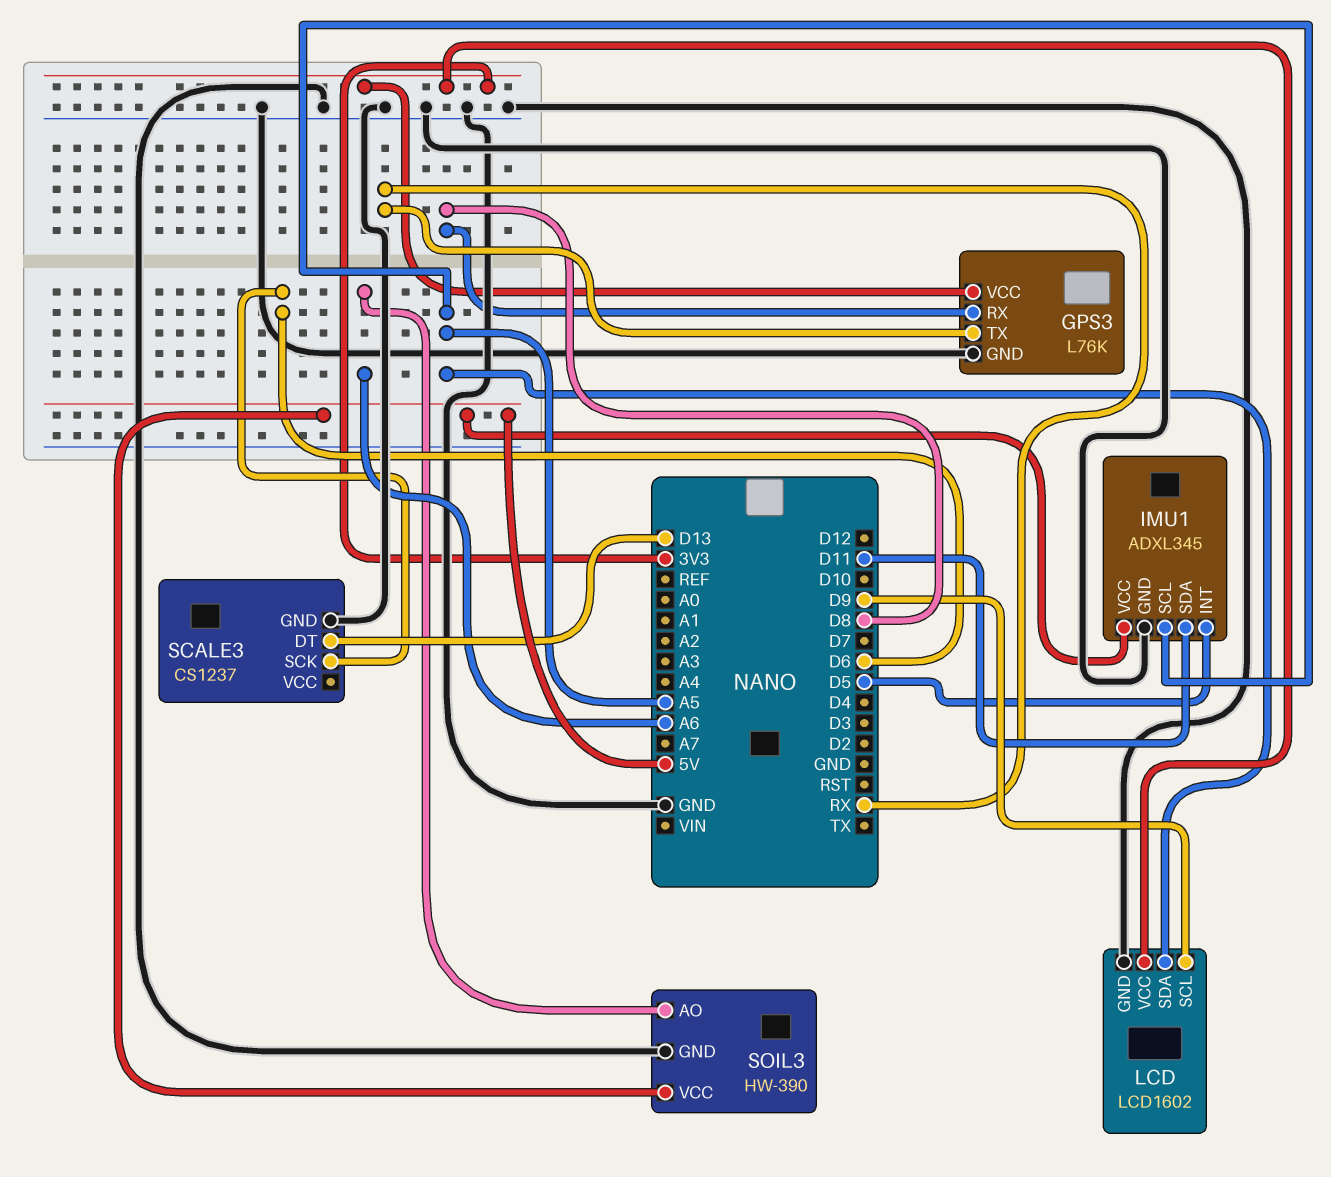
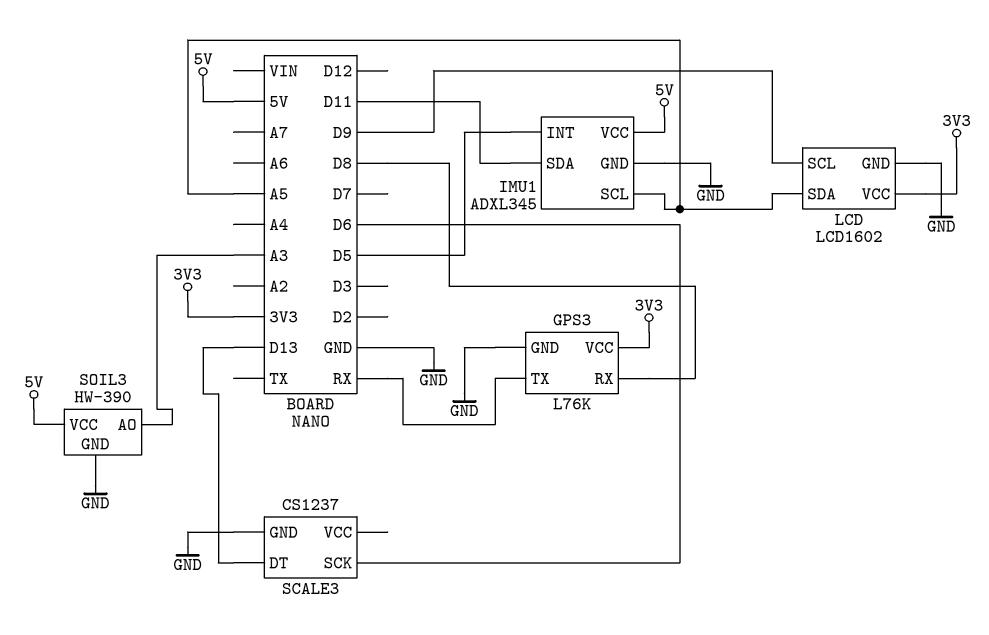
SOIL3 pin AO: A6 -> A3

